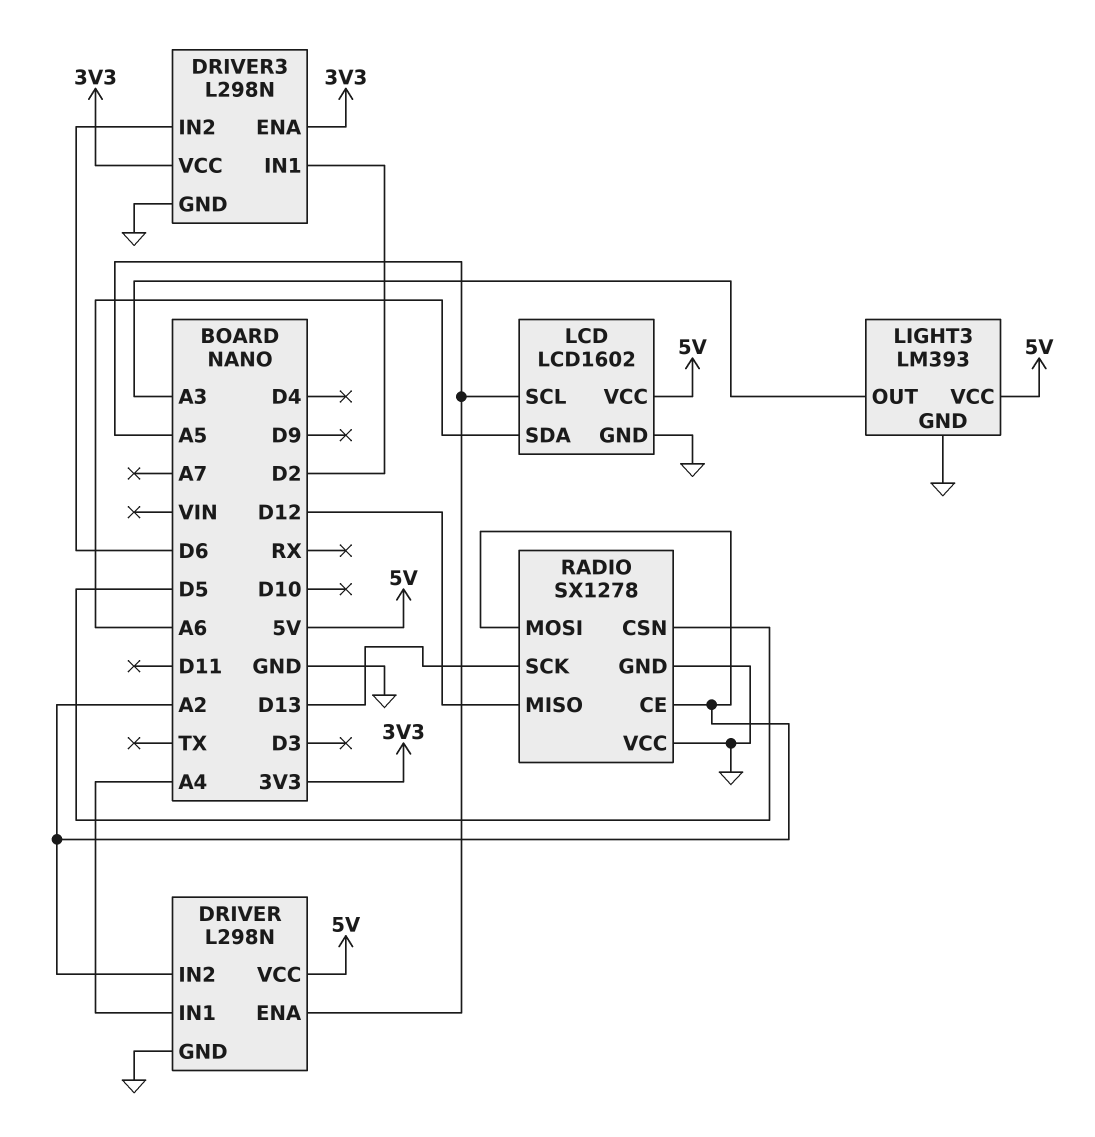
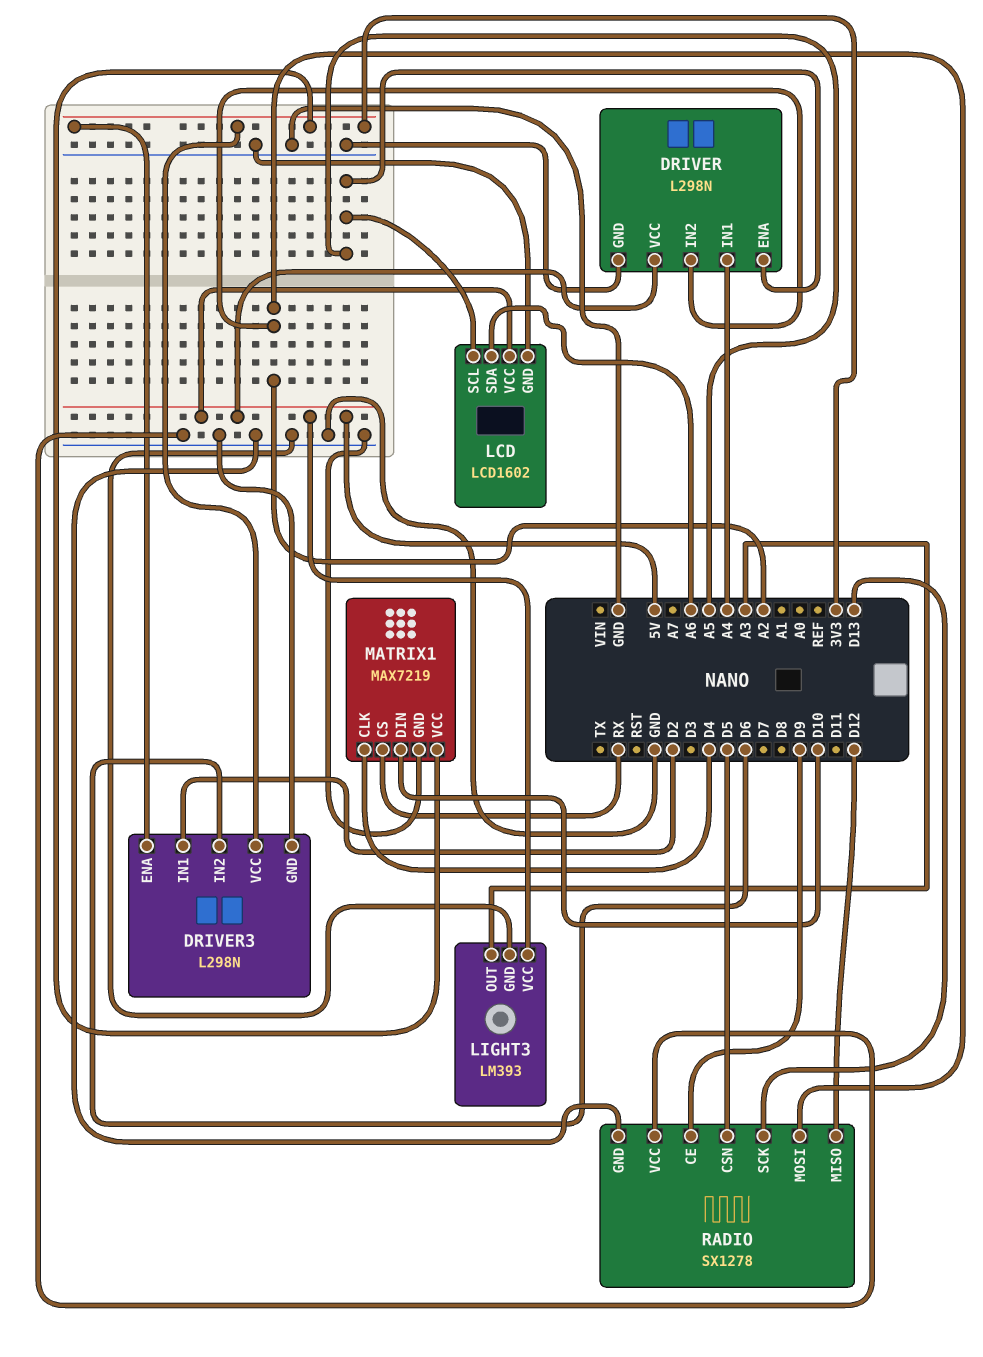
MATRIX1: none -> MAX7219
MATRIX1 pin CLK: none -> D4
MATRIX1 pin CS: none -> RX
MATRIX1 pin DIN: none -> D10
MATRIX1 pin GND: none -> GND
MATRIX1 pin VCC: none -> 3V3
RADIO pin CE: A2 -> D9

